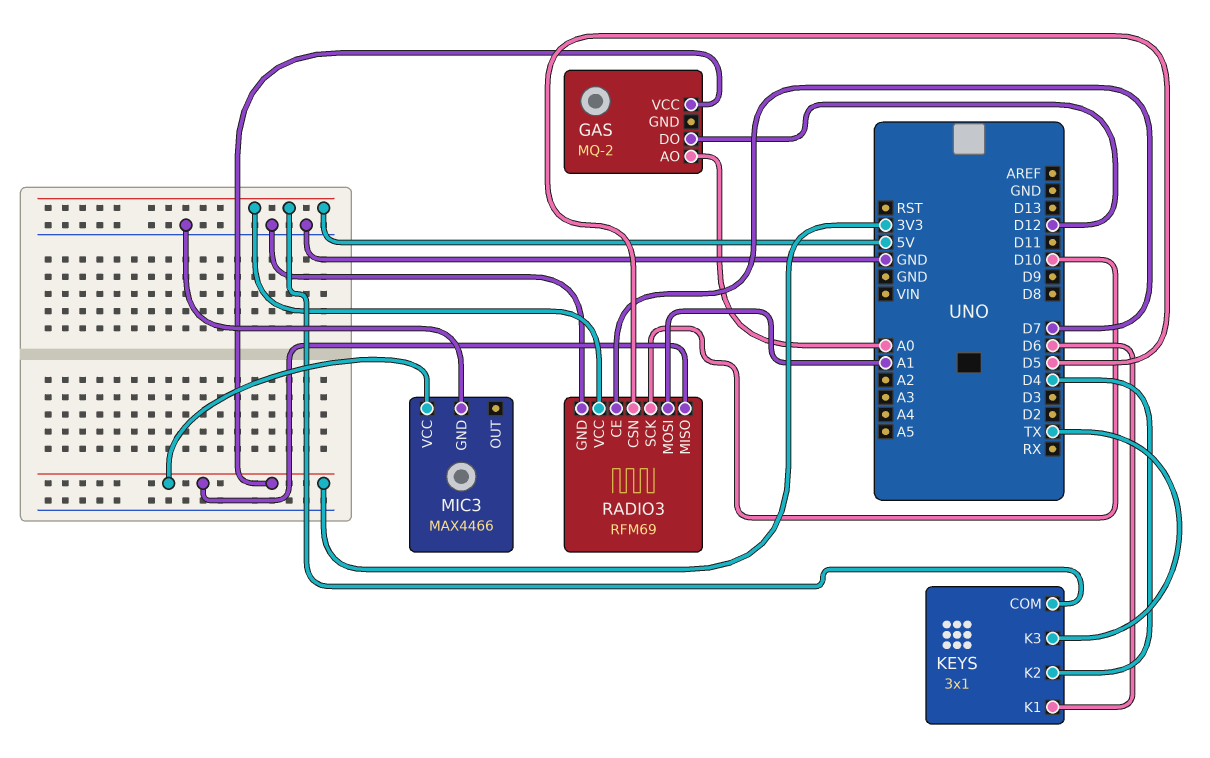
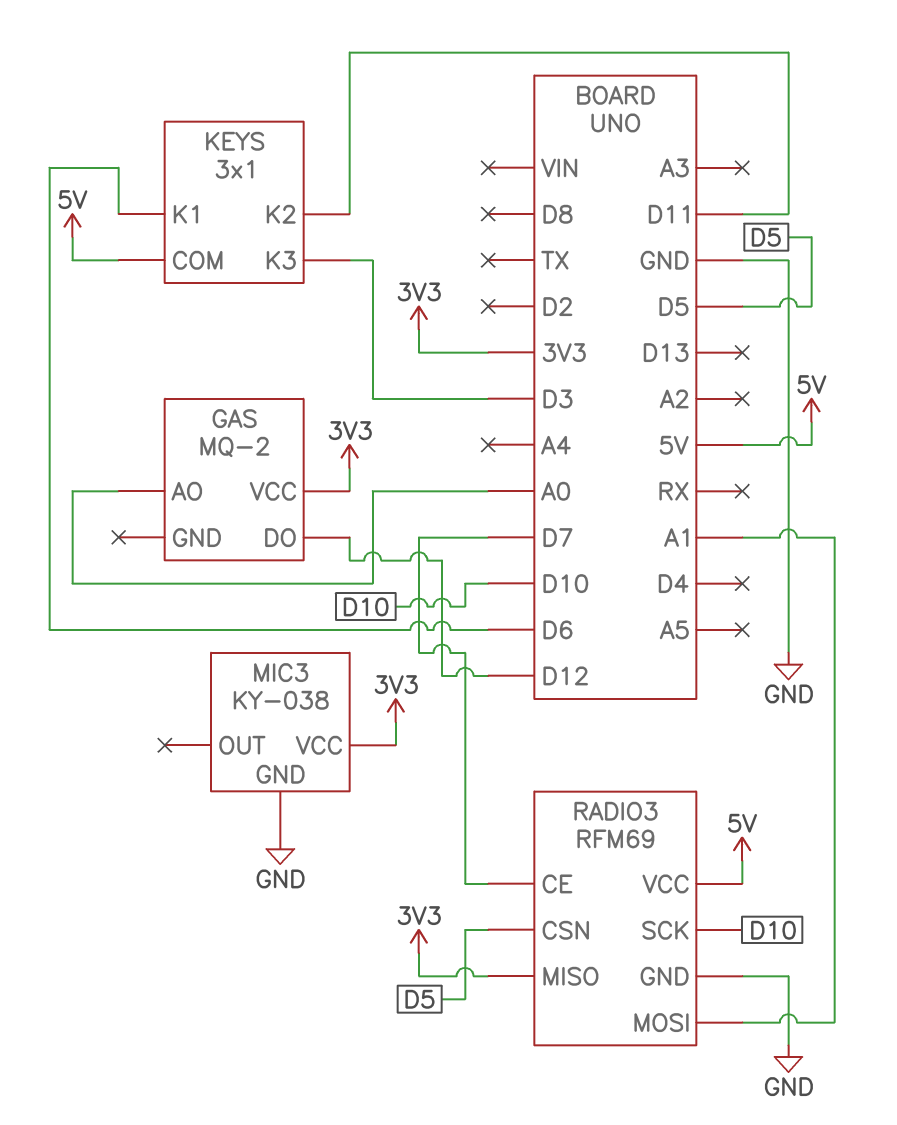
KEYS pin K2: D4 -> D11
KEYS pin K3: TX -> D3
MIC3: MAX4466 -> KY-038

